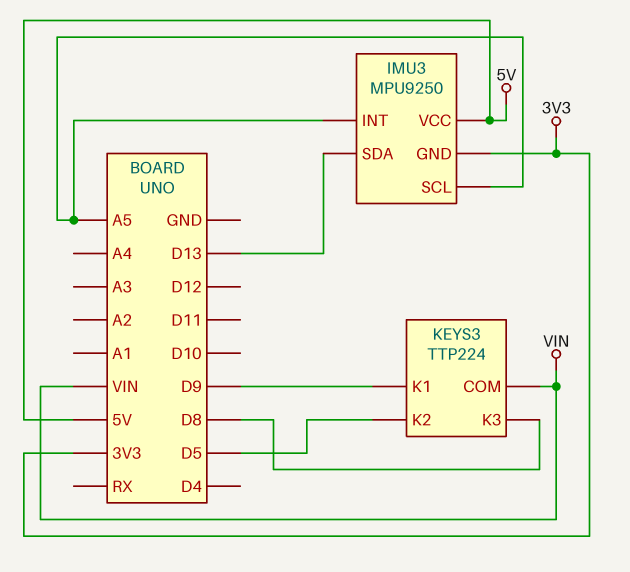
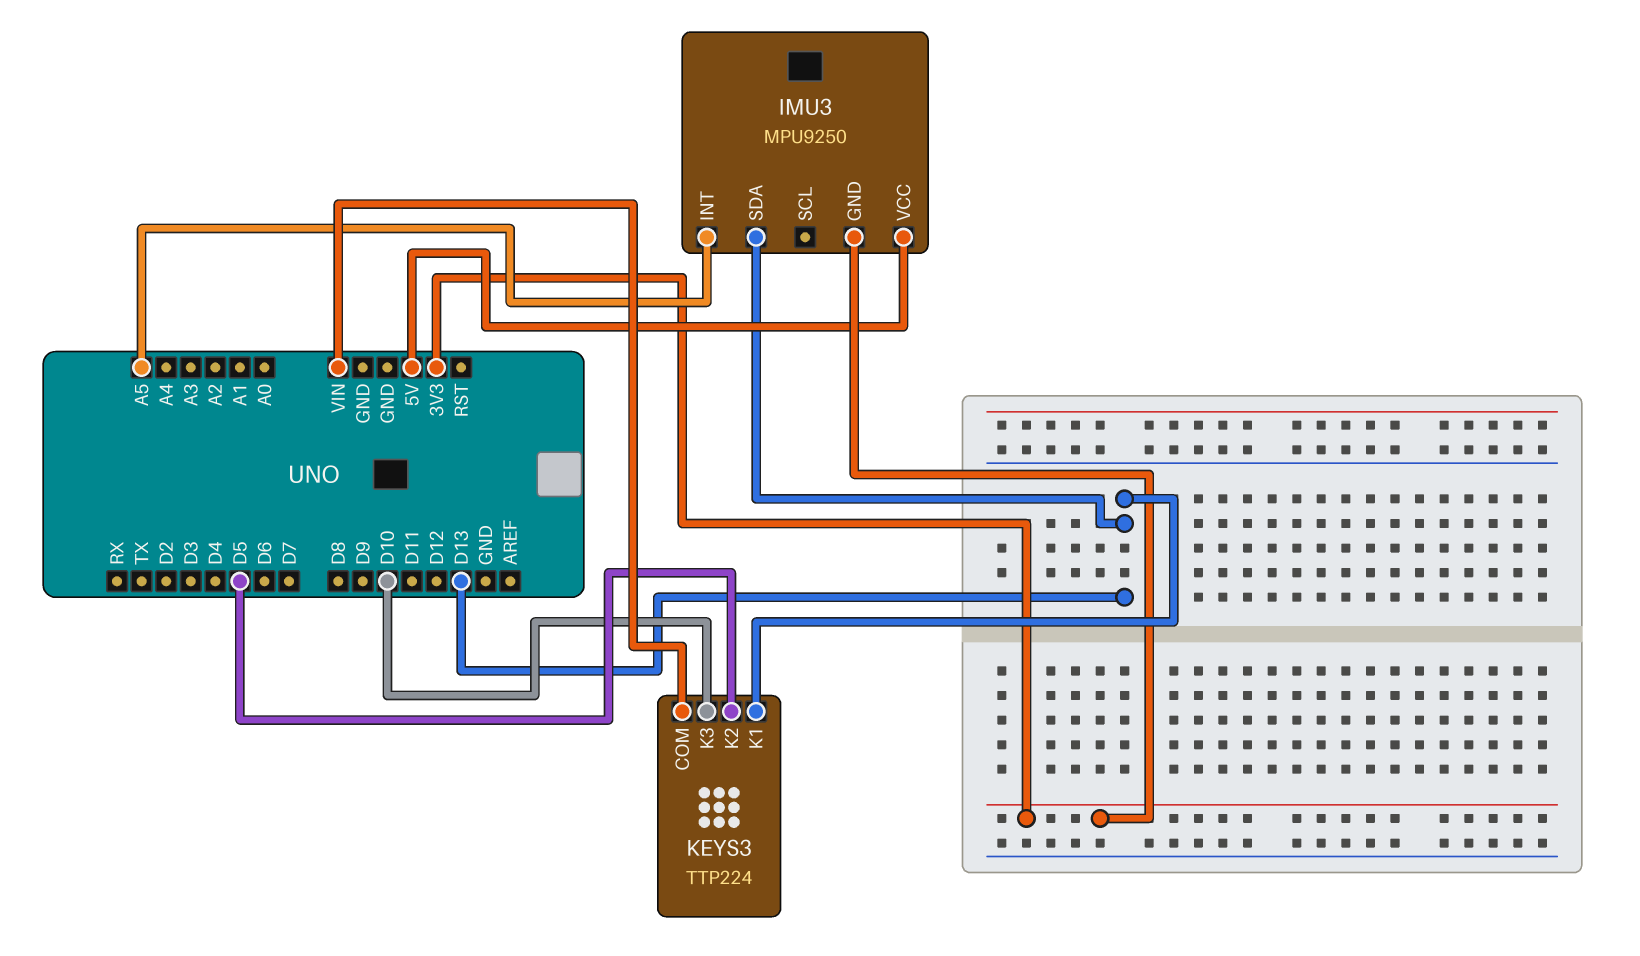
IMU3 pin SCL: A5 -> none
KEYS3 pin K1: D9 -> D13
KEYS3 pin K3: D8 -> D10

